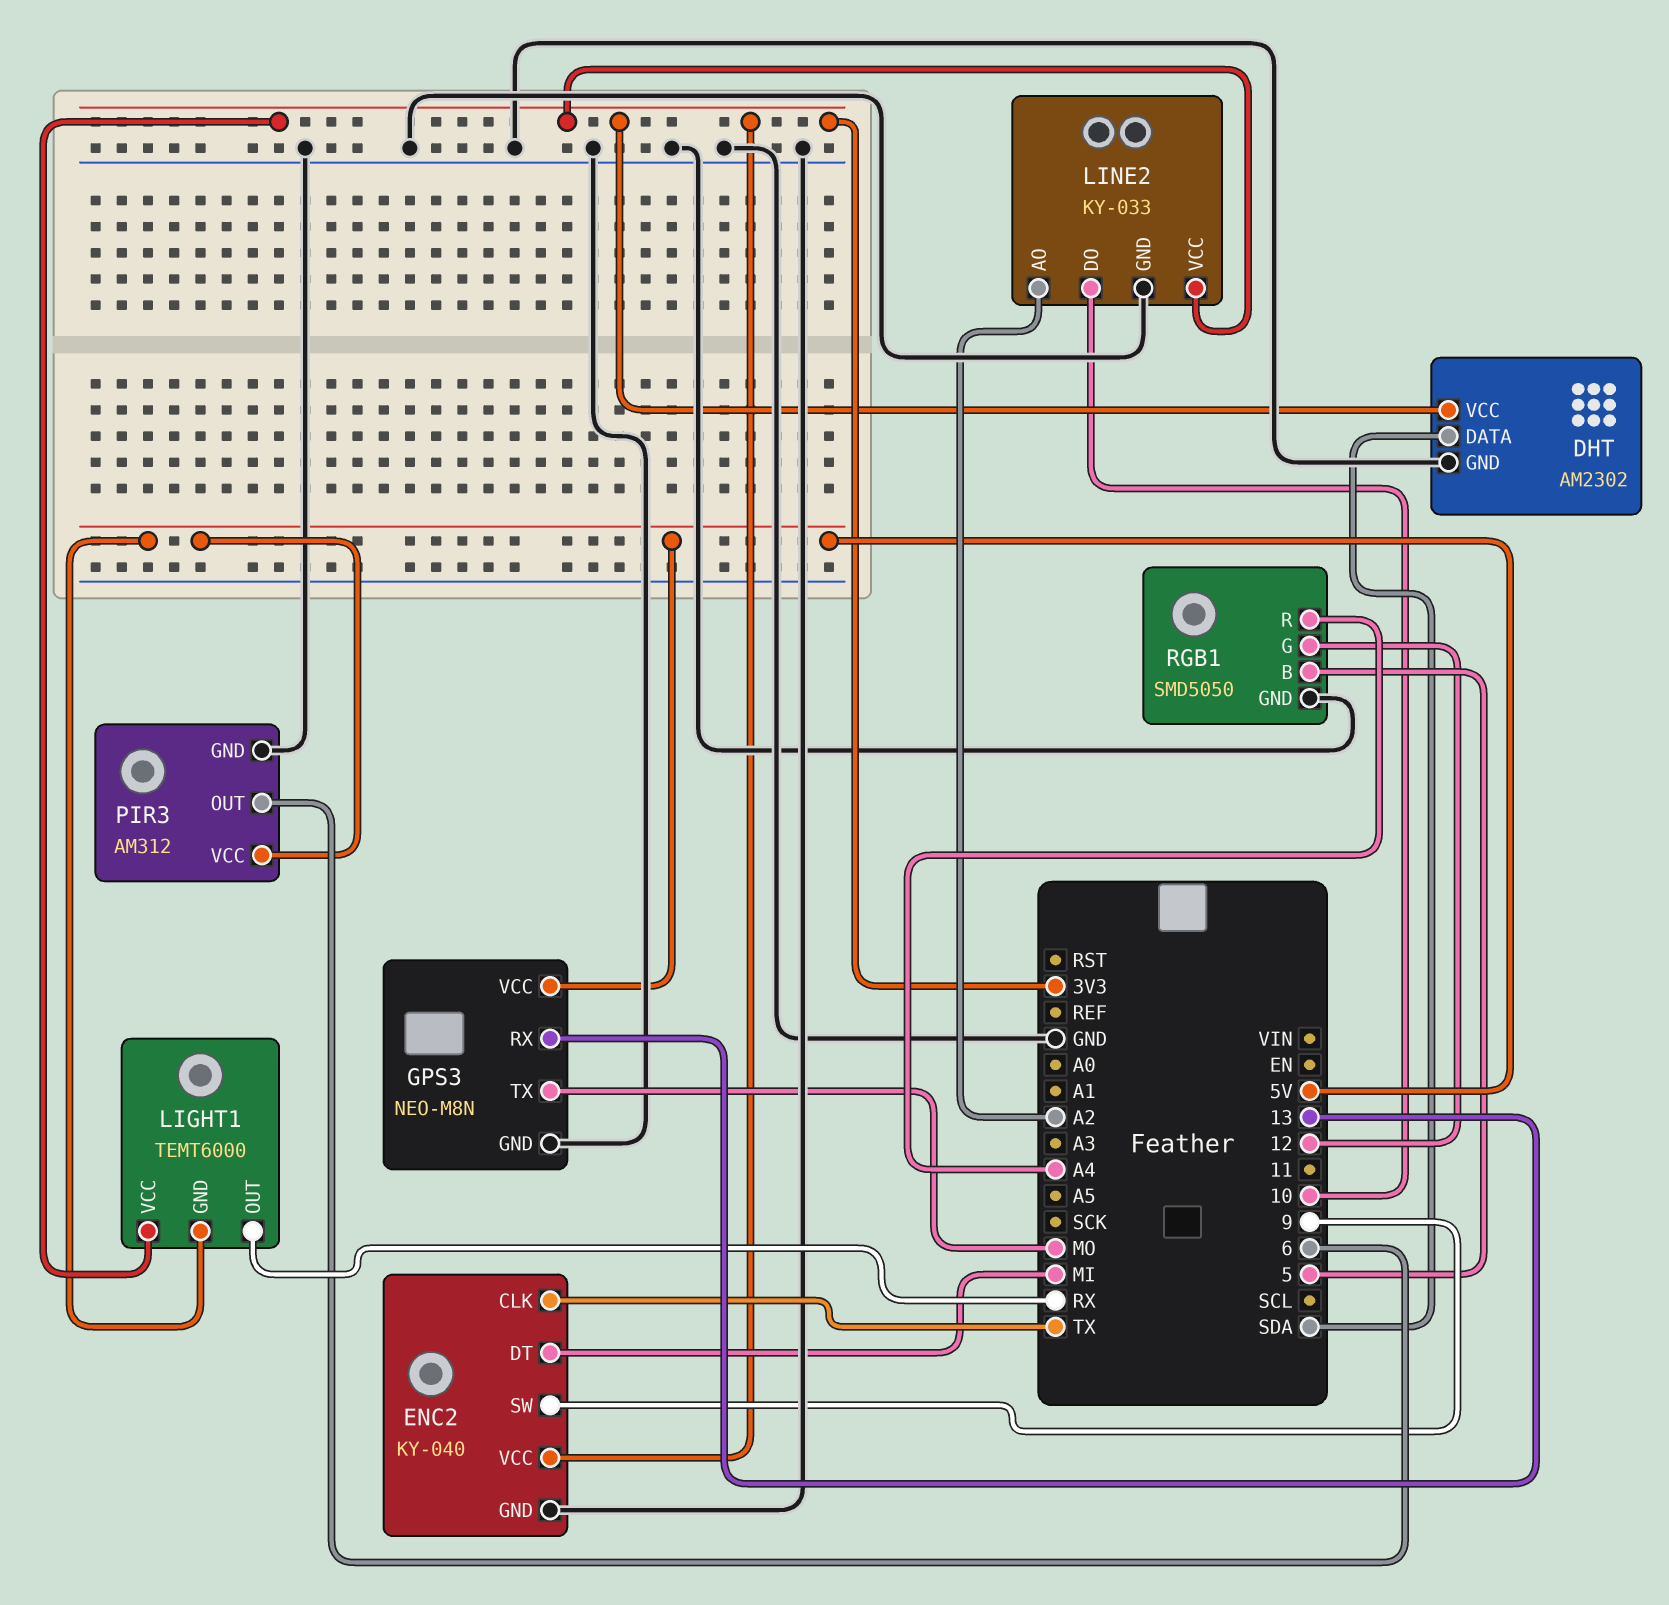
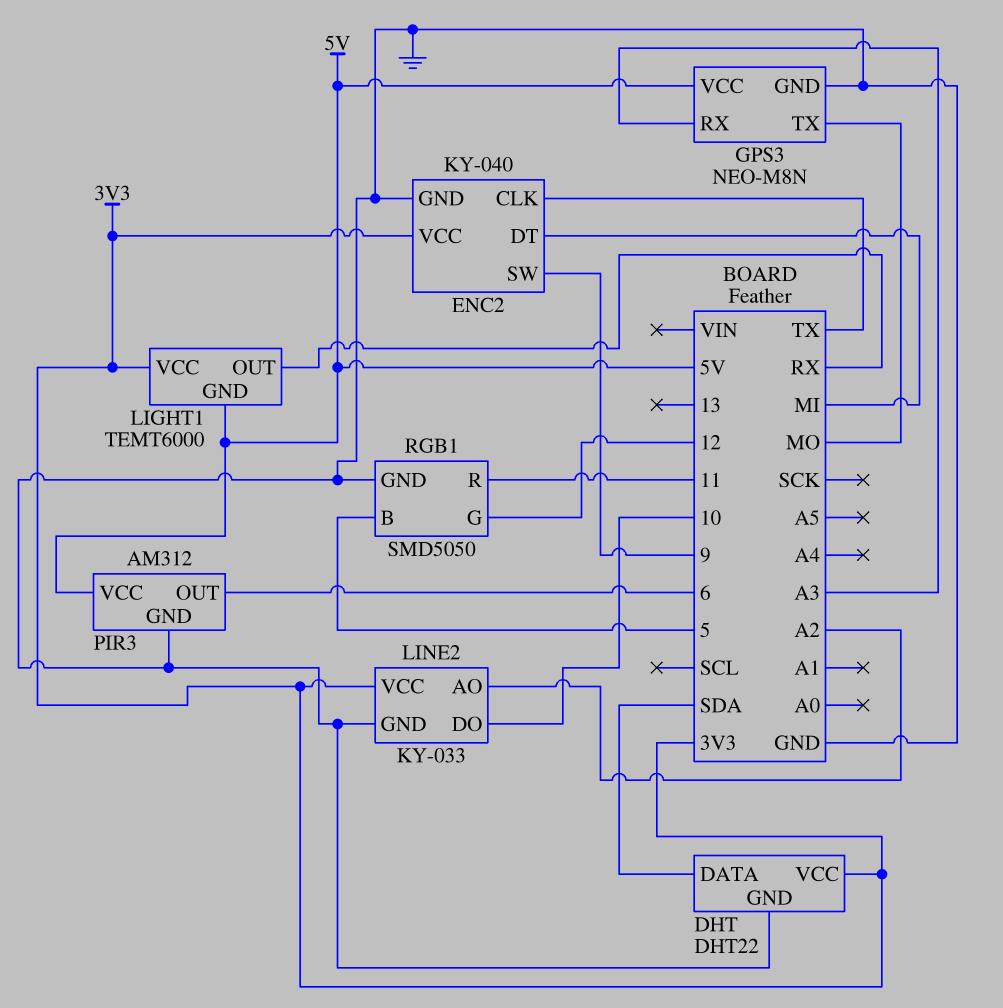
DHT: AM2302 -> DHT22
GPS3 pin RX: 13 -> A3
RGB1 pin R: A4 -> 11

